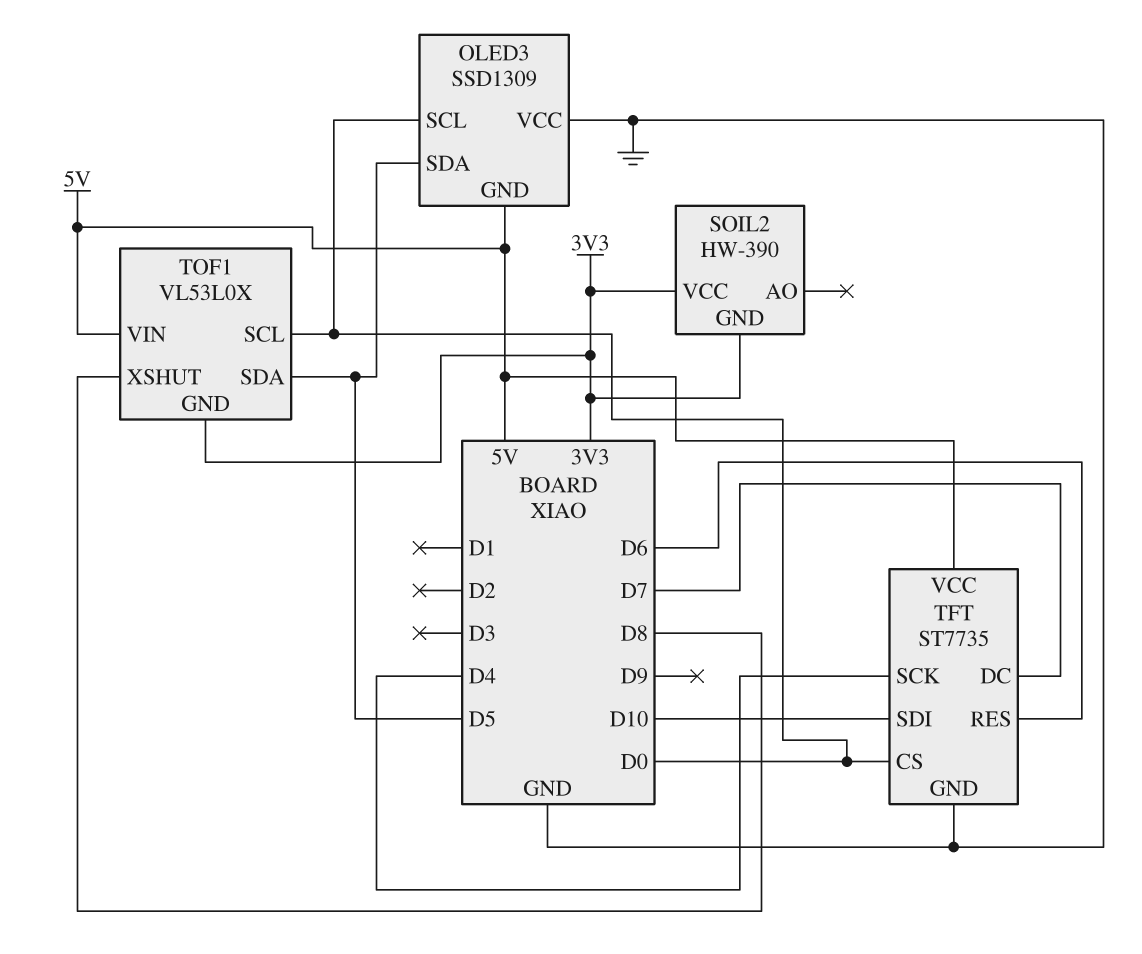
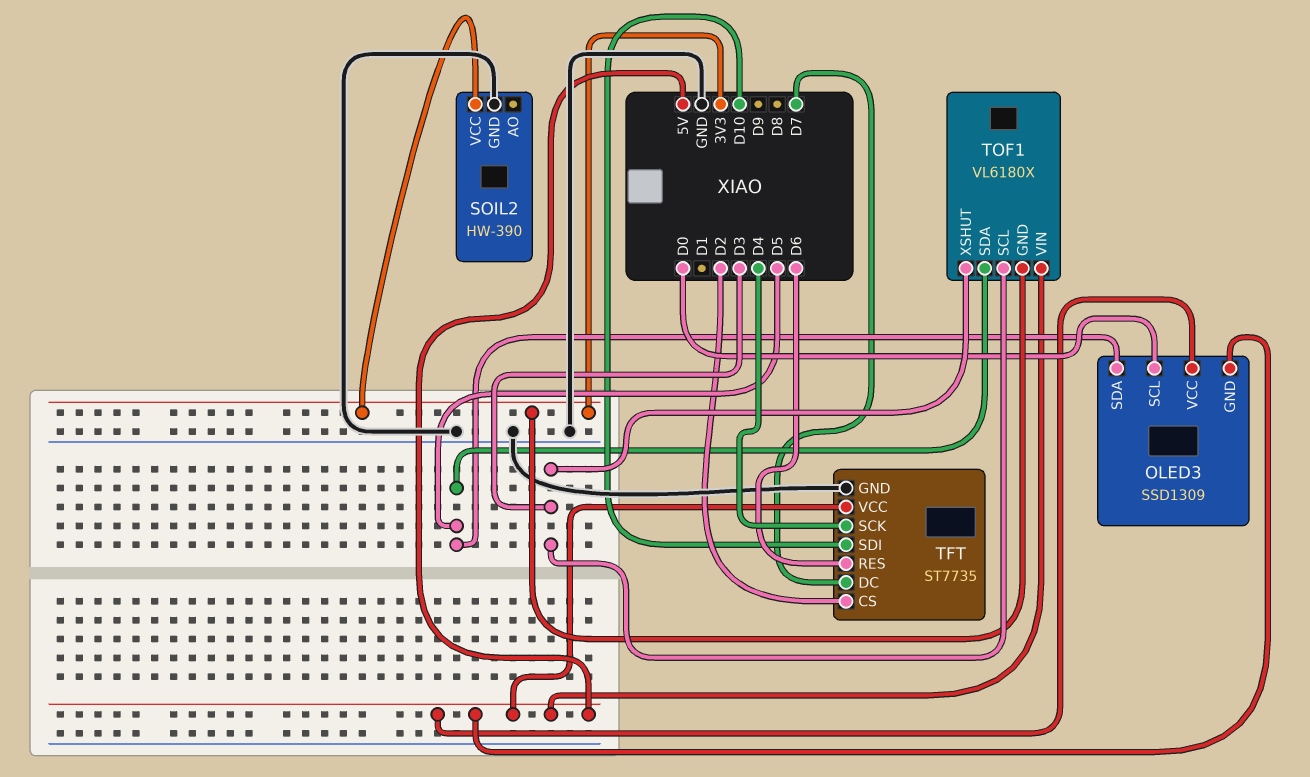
OLED3 pin VCC: GND -> 5V
SOIL2 pin GND: 3V3 -> GND
TFT pin CS: D0 -> D2
TOF1: VL53L0X -> VL6180X
TOF1 pin SCL: D0 -> D3
TOF1 pin XSHUT: D8 -> D3

